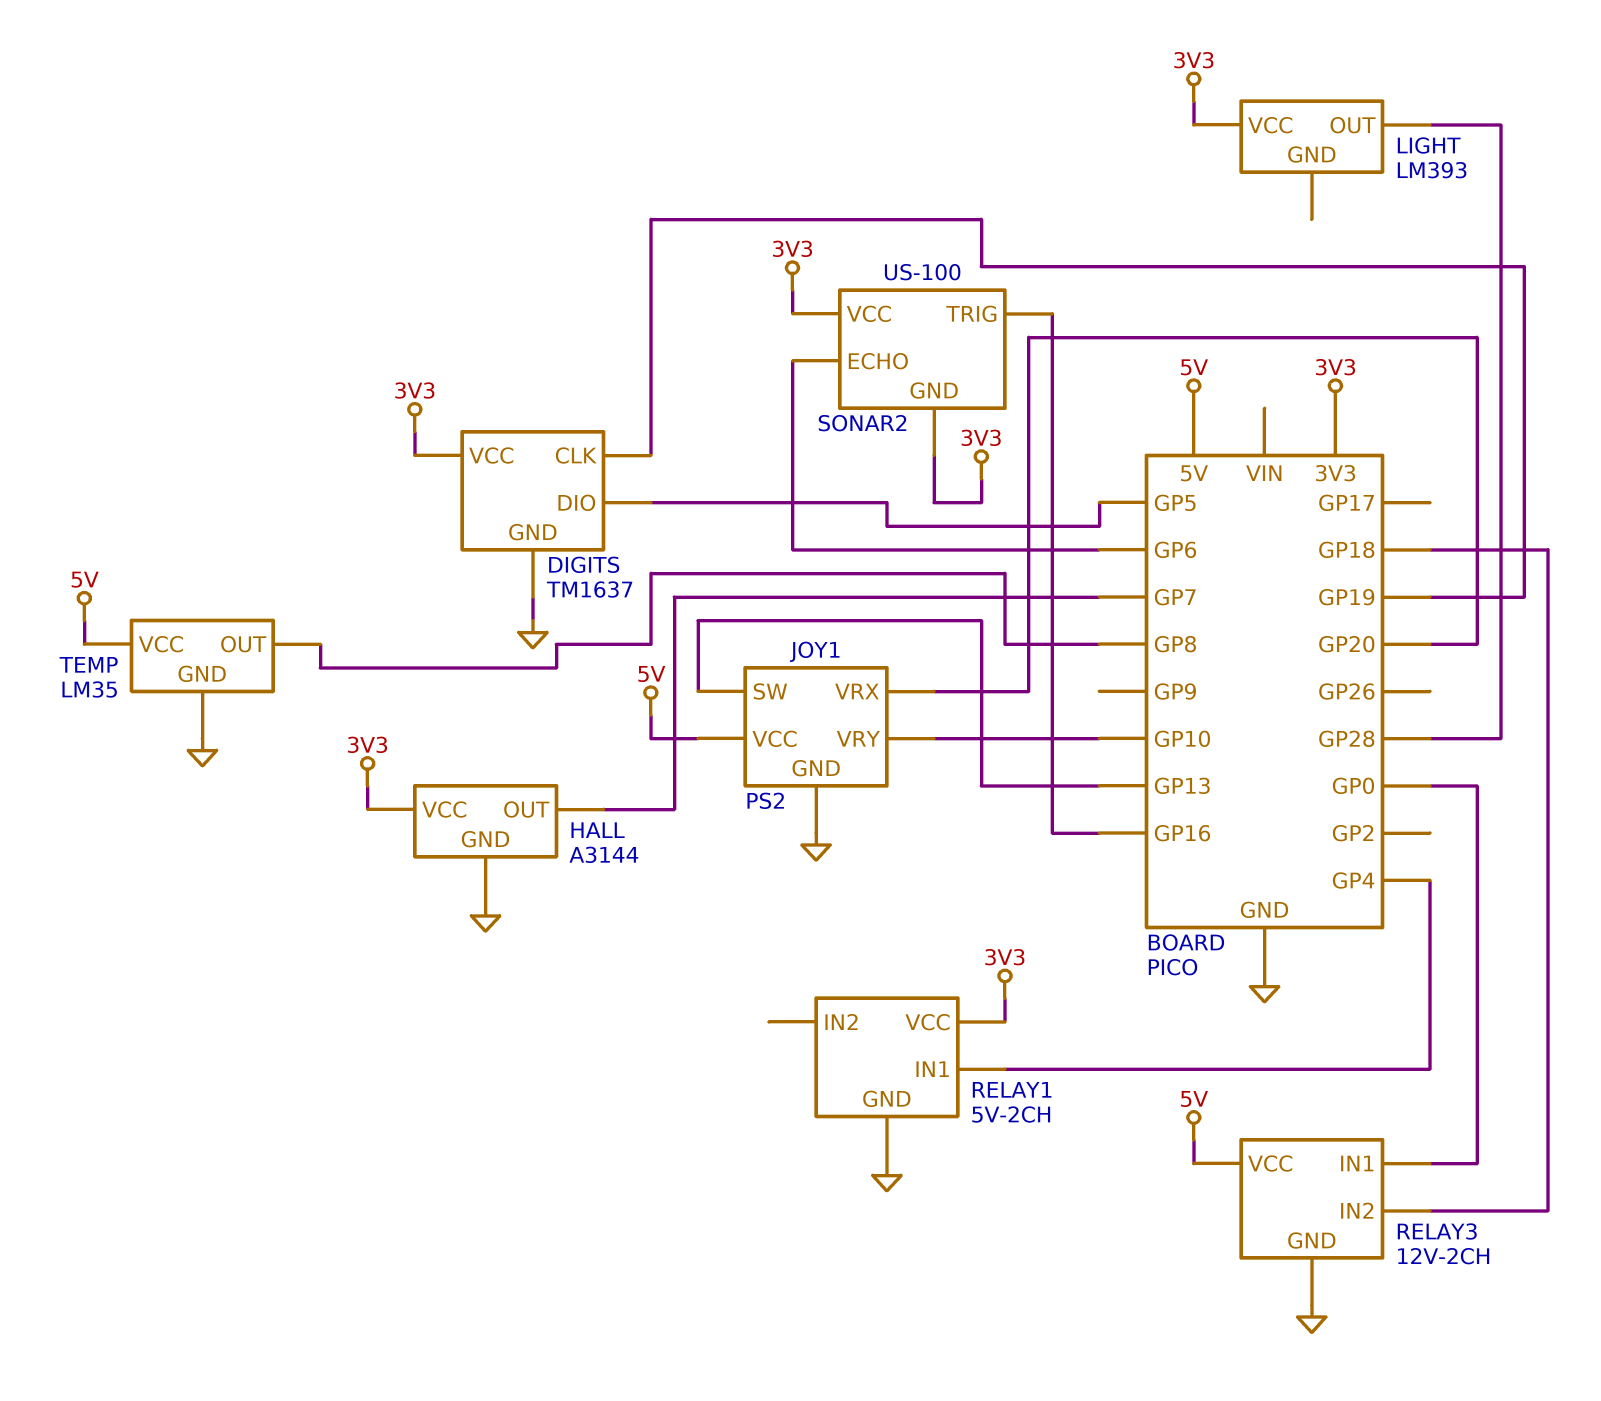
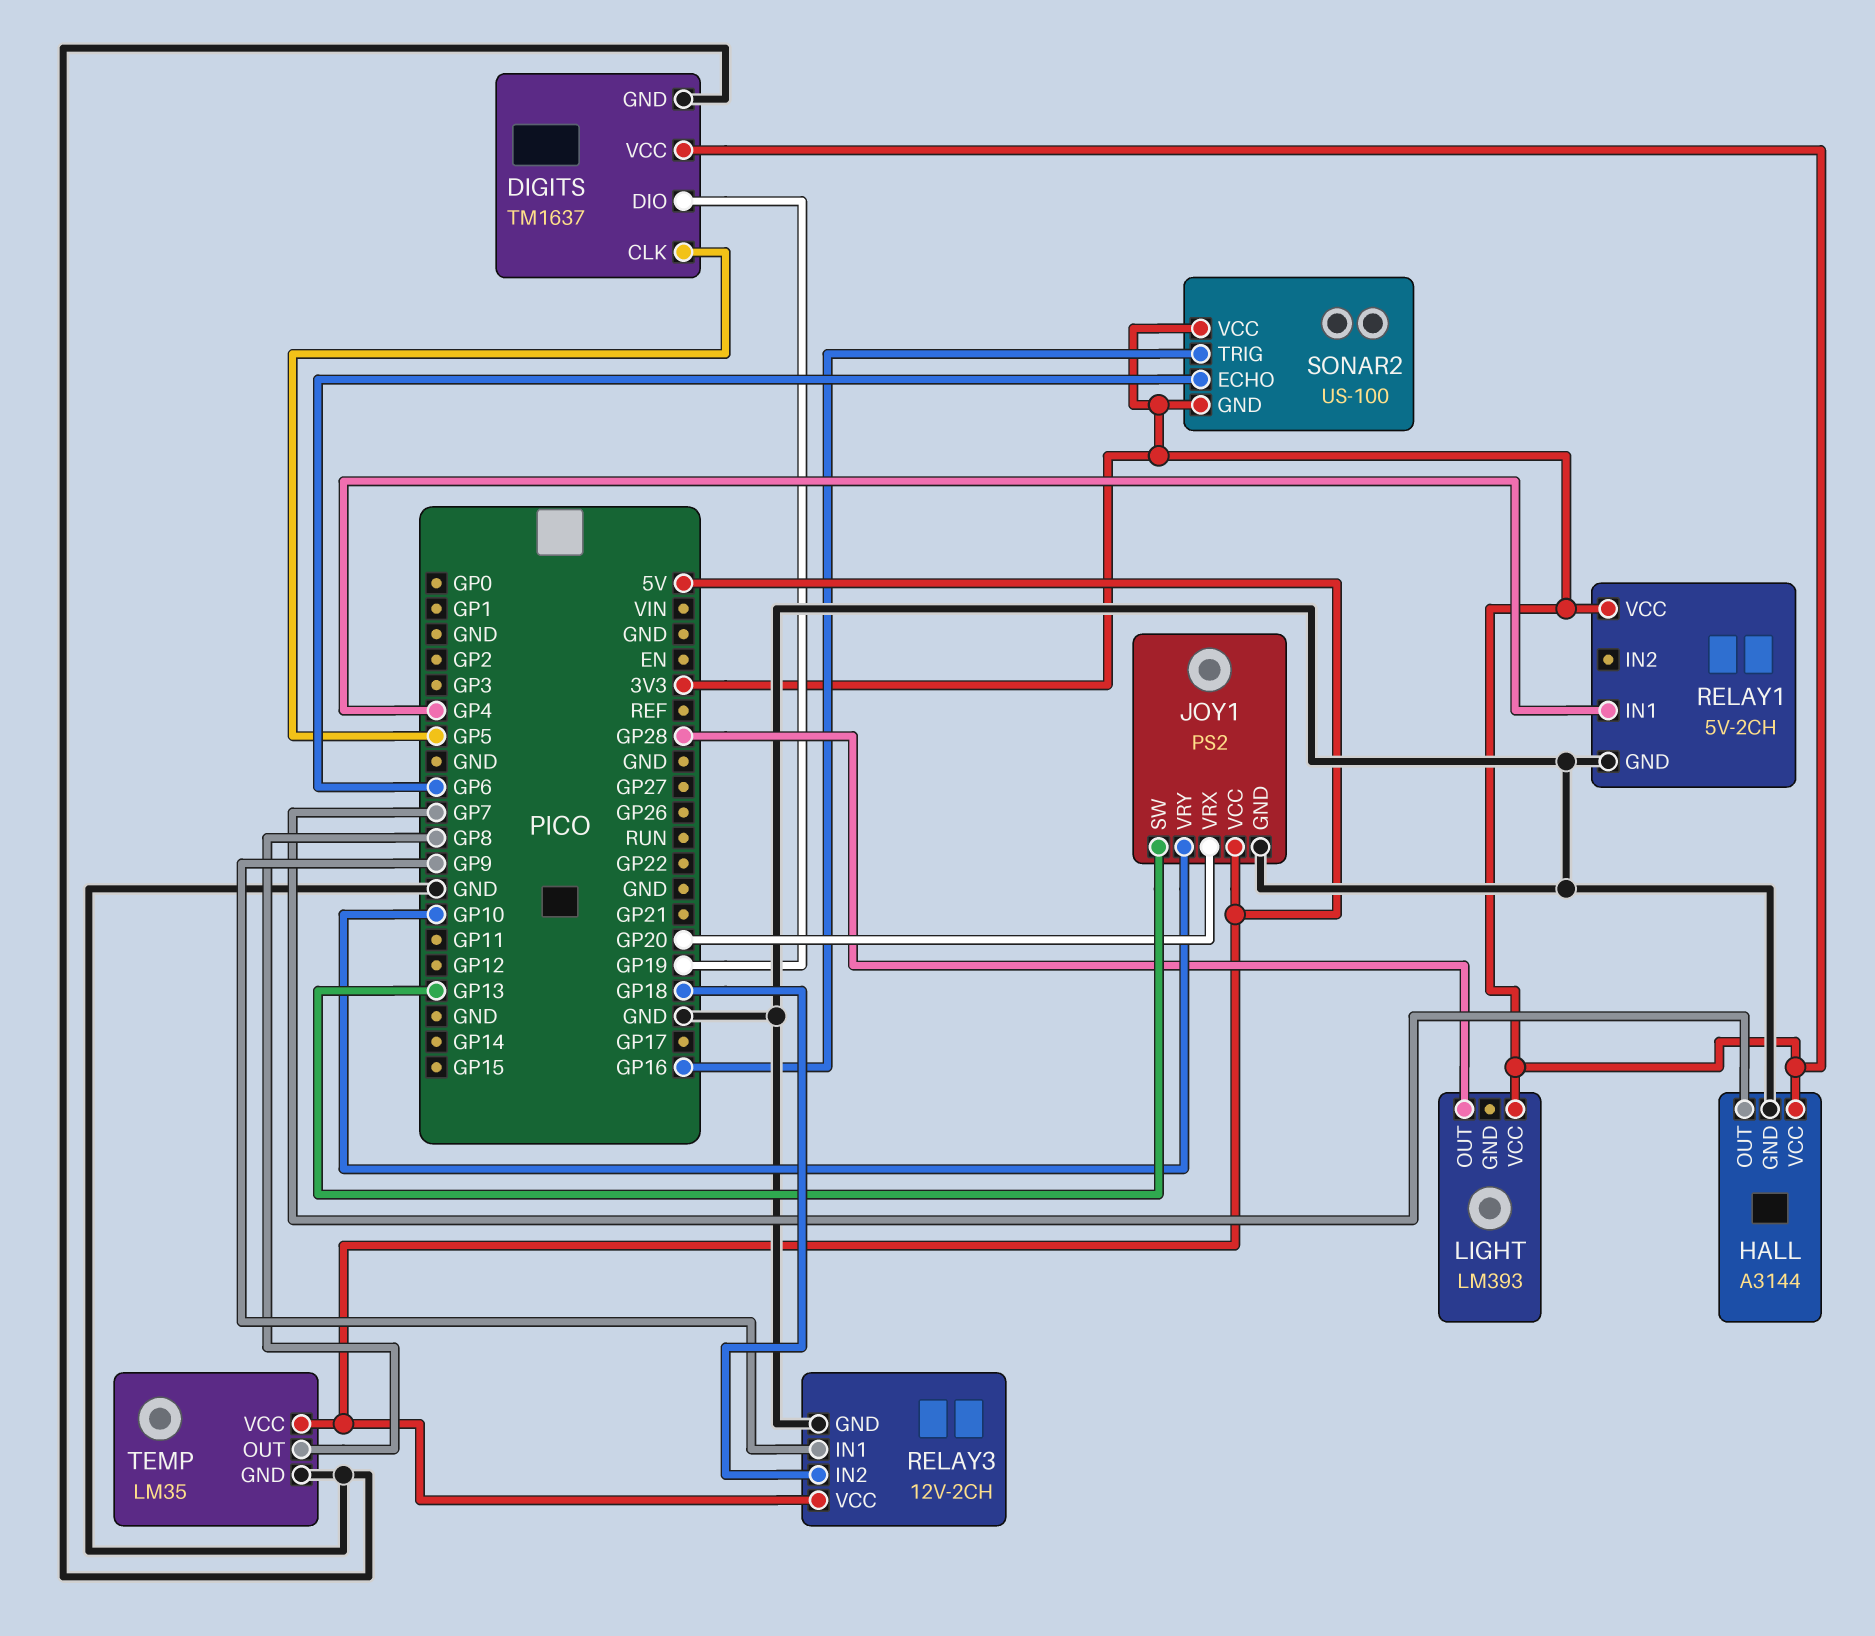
DIGITS pin CLK: GP19 -> GP5
DIGITS pin DIO: GP5 -> GP19
RELAY3 pin IN1: GP0 -> GP9

